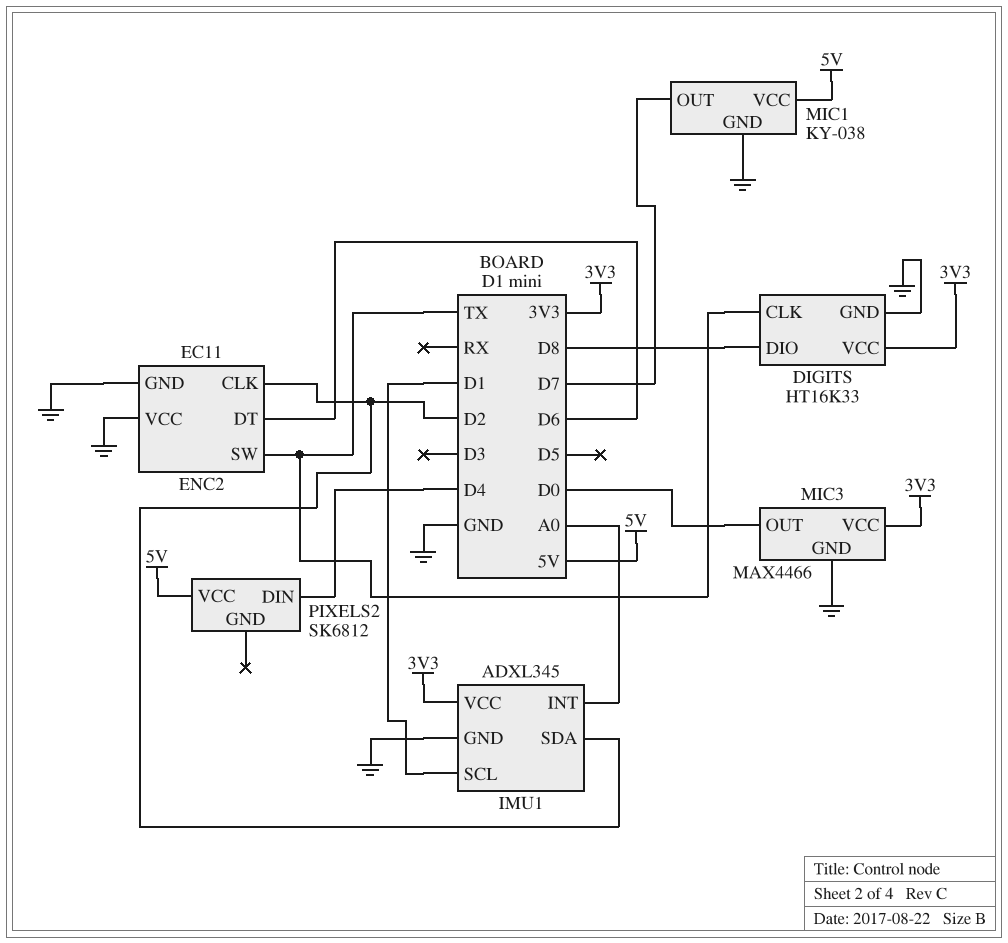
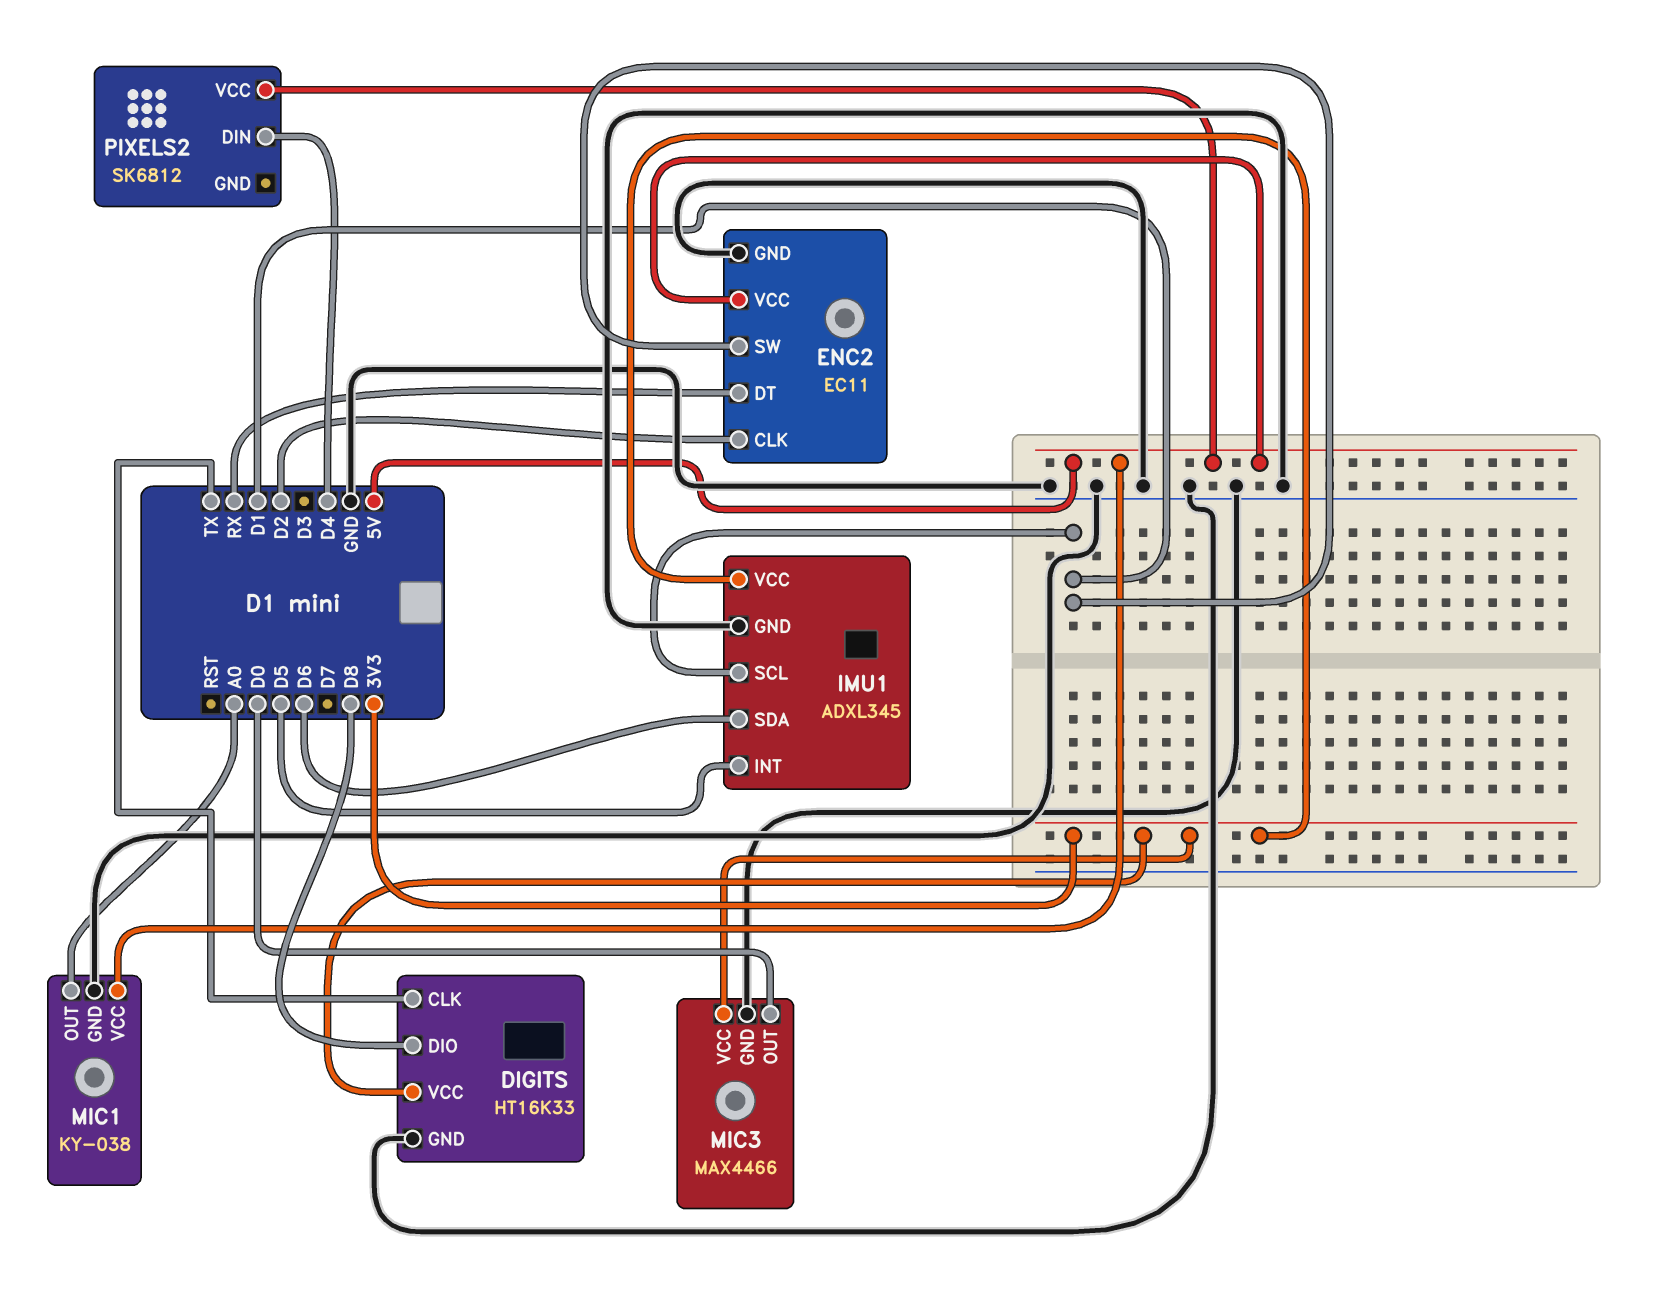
ENC2 pin DT: D6 -> RX
ENC2 pin SW: TX -> D1
ENC2 pin VCC: GND -> 5V
IMU1 pin INT: A0 -> D5
IMU1 pin SDA: D2 -> D6
MIC1 pin OUT: D7 -> A0

